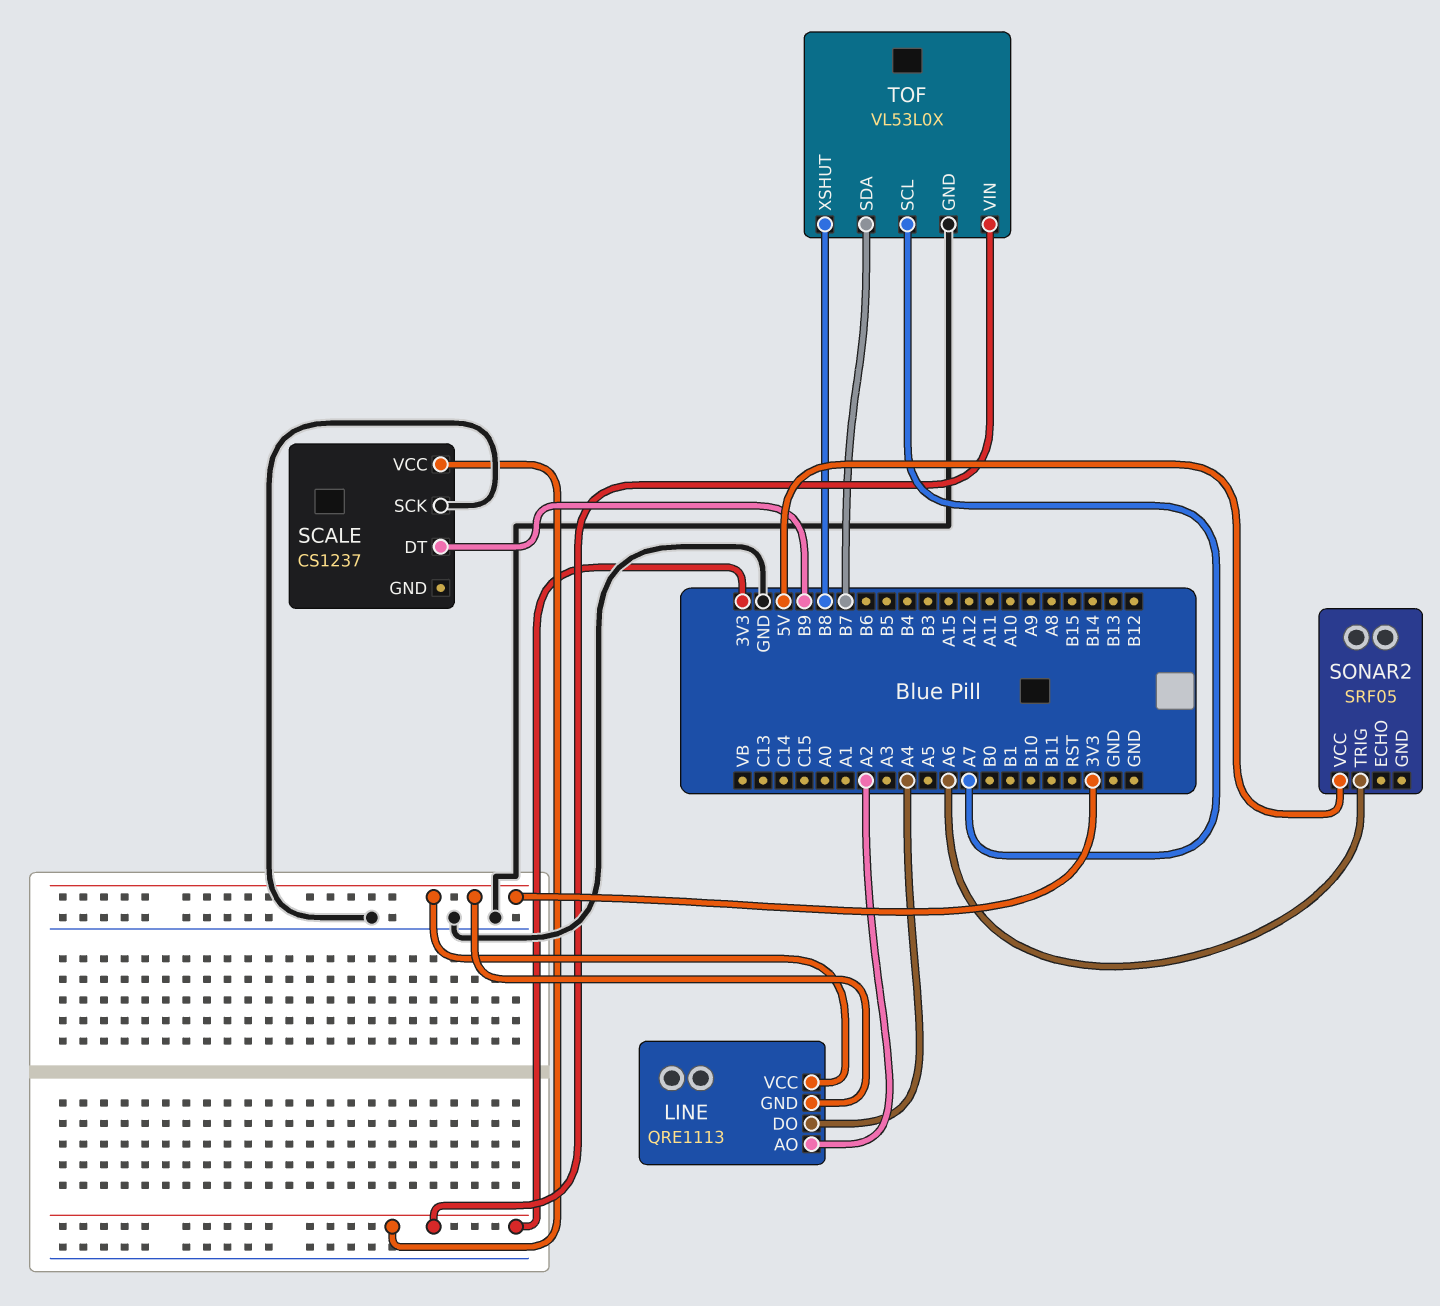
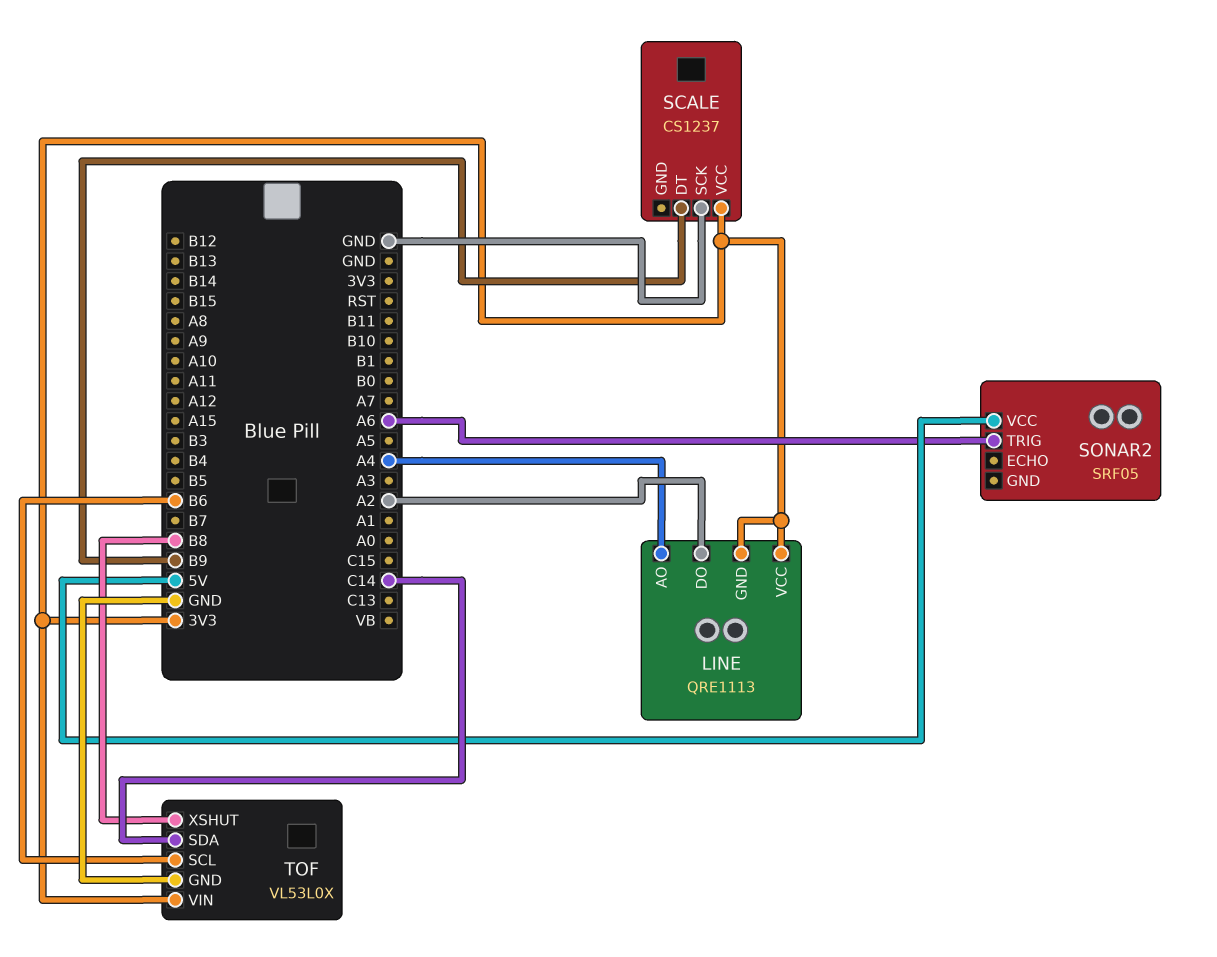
LINE pin AO: A2 -> A4
LINE pin DO: A4 -> A2
TOF pin SCL: A7 -> B6
TOF pin SDA: B7 -> C14

